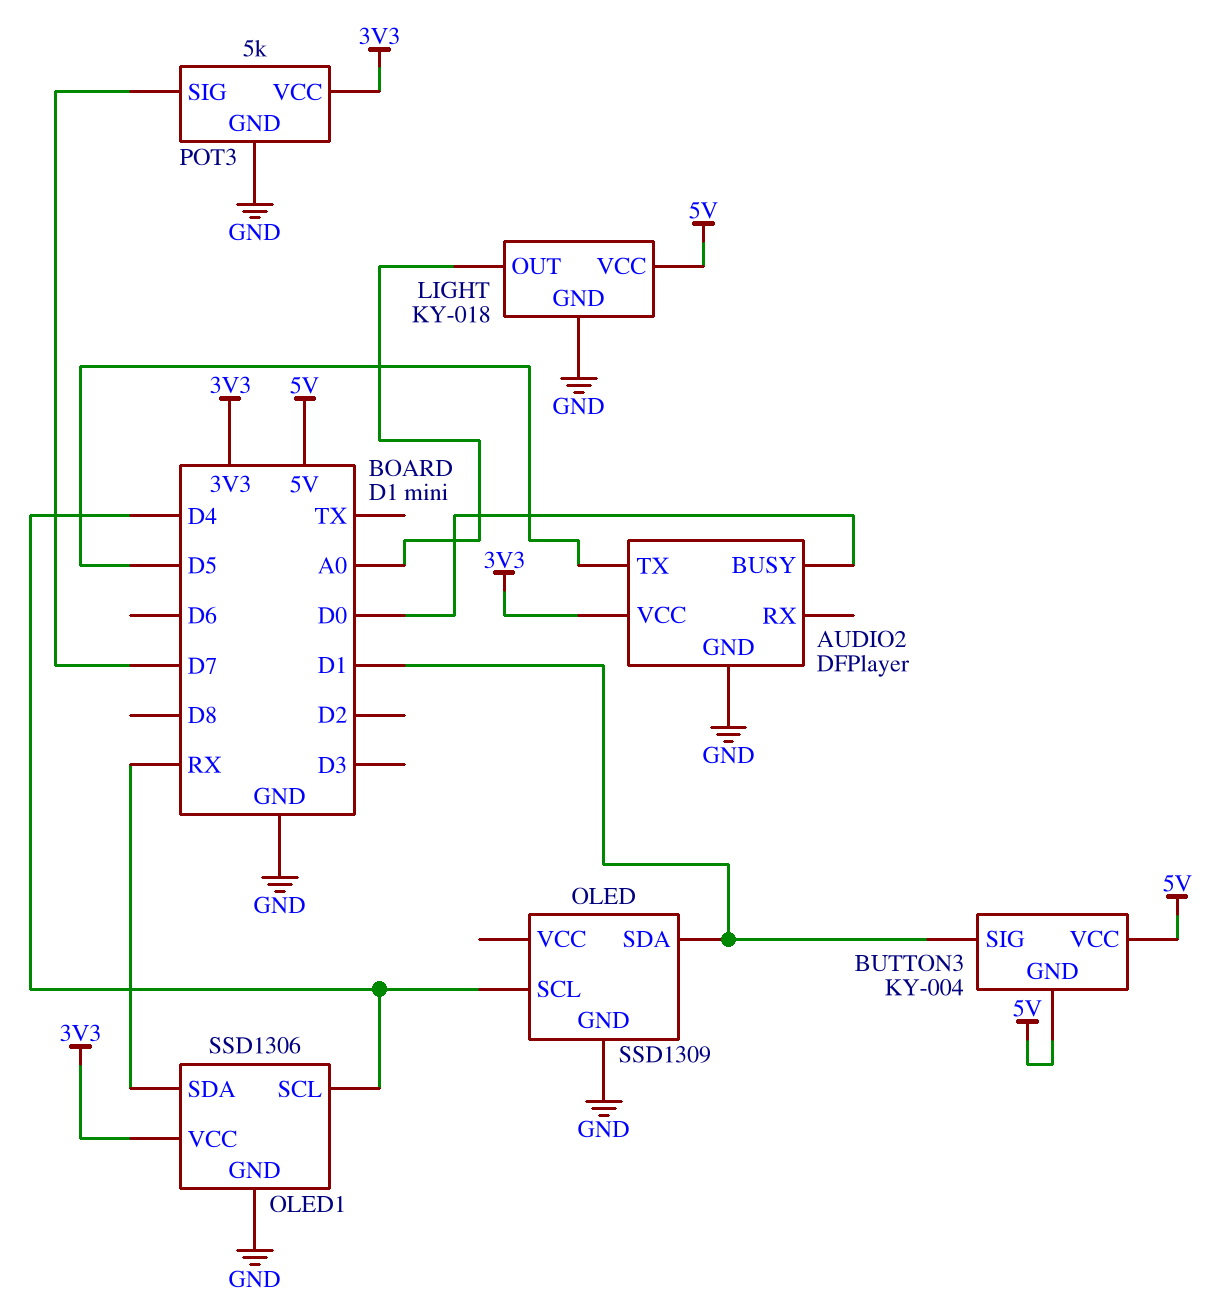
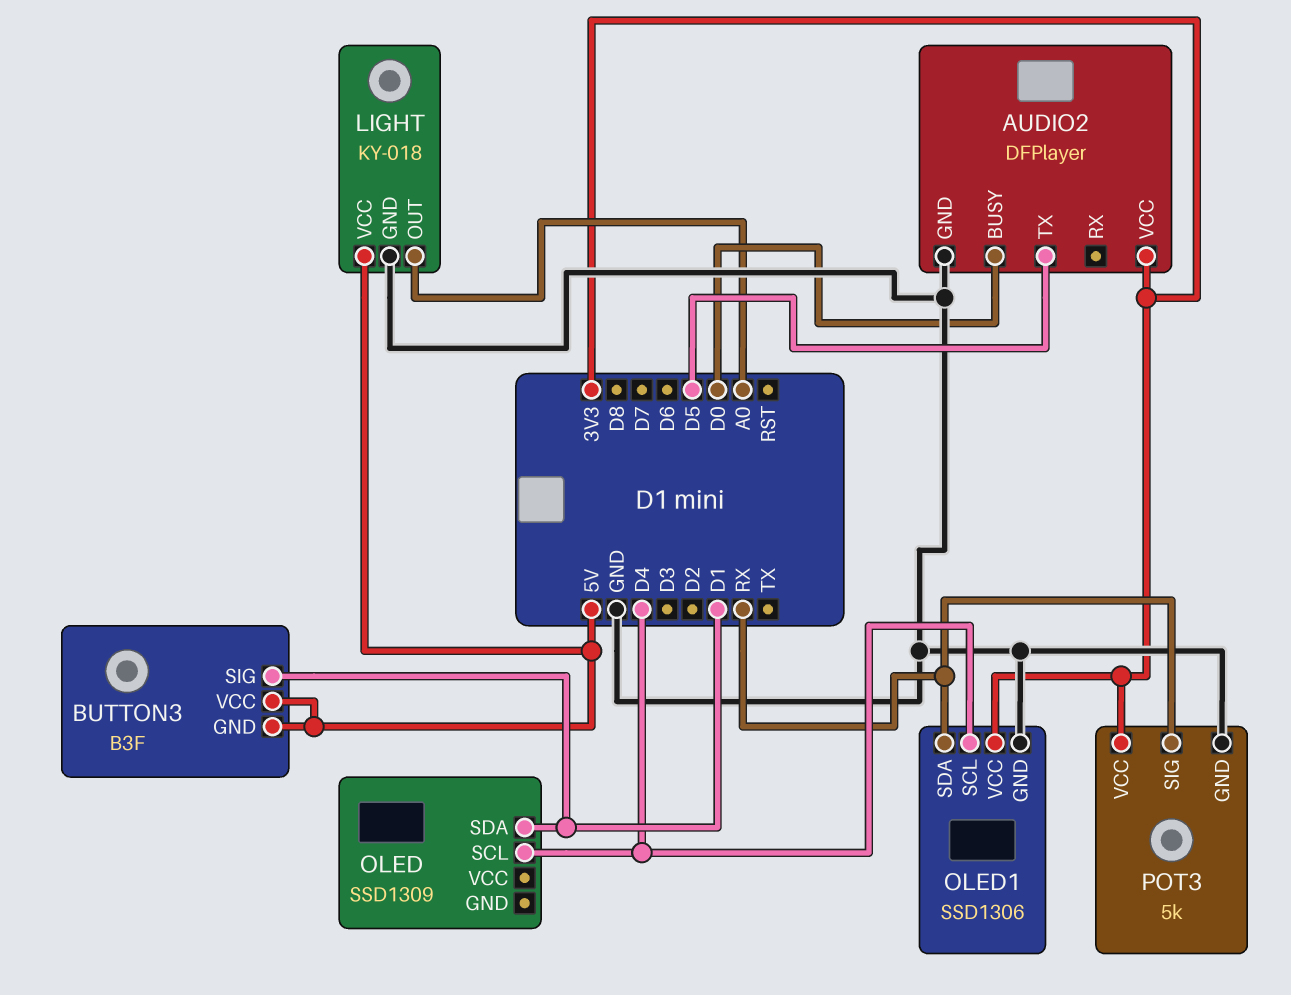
BUTTON3: KY-004 -> B3F
OLED pin GND: GND -> none
POT3 pin SIG: D7 -> RX

